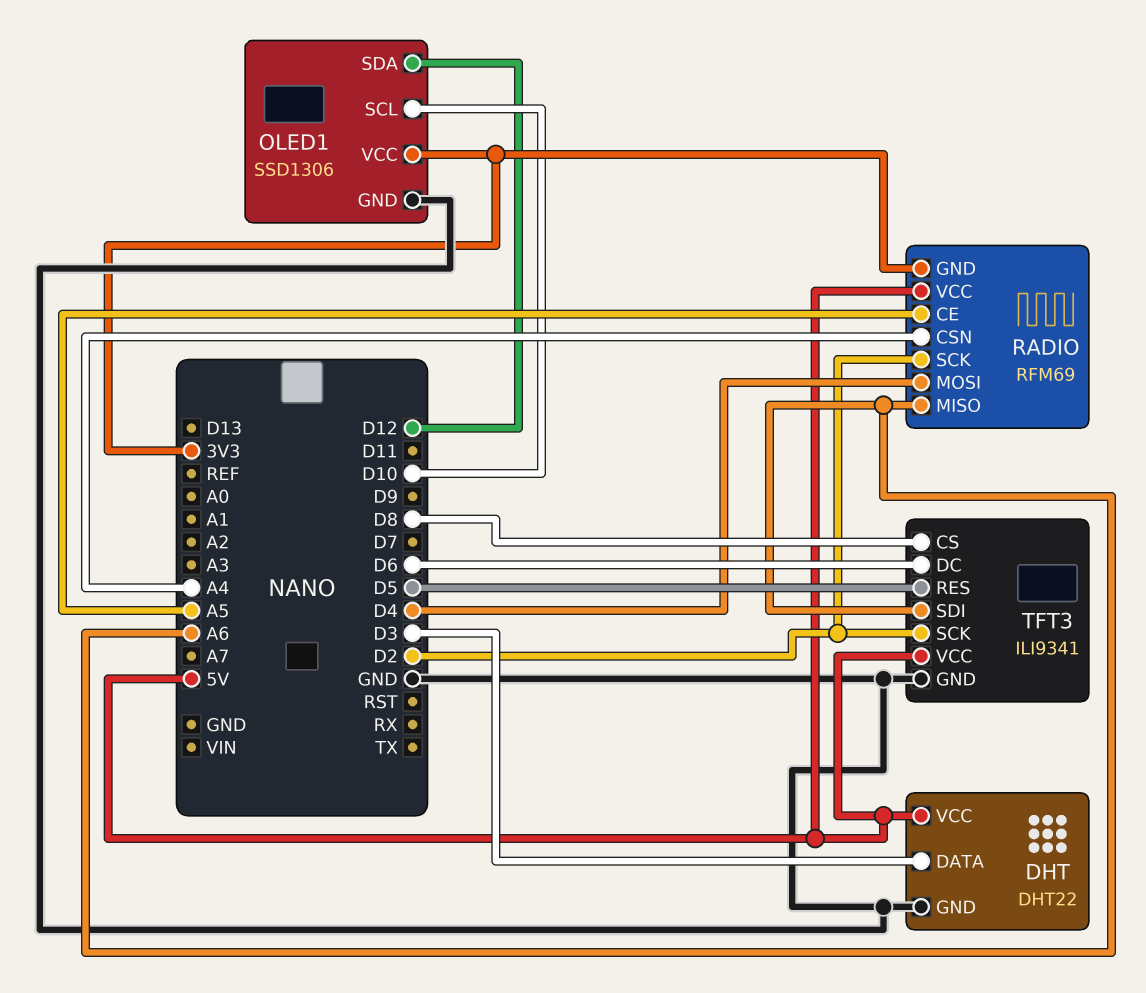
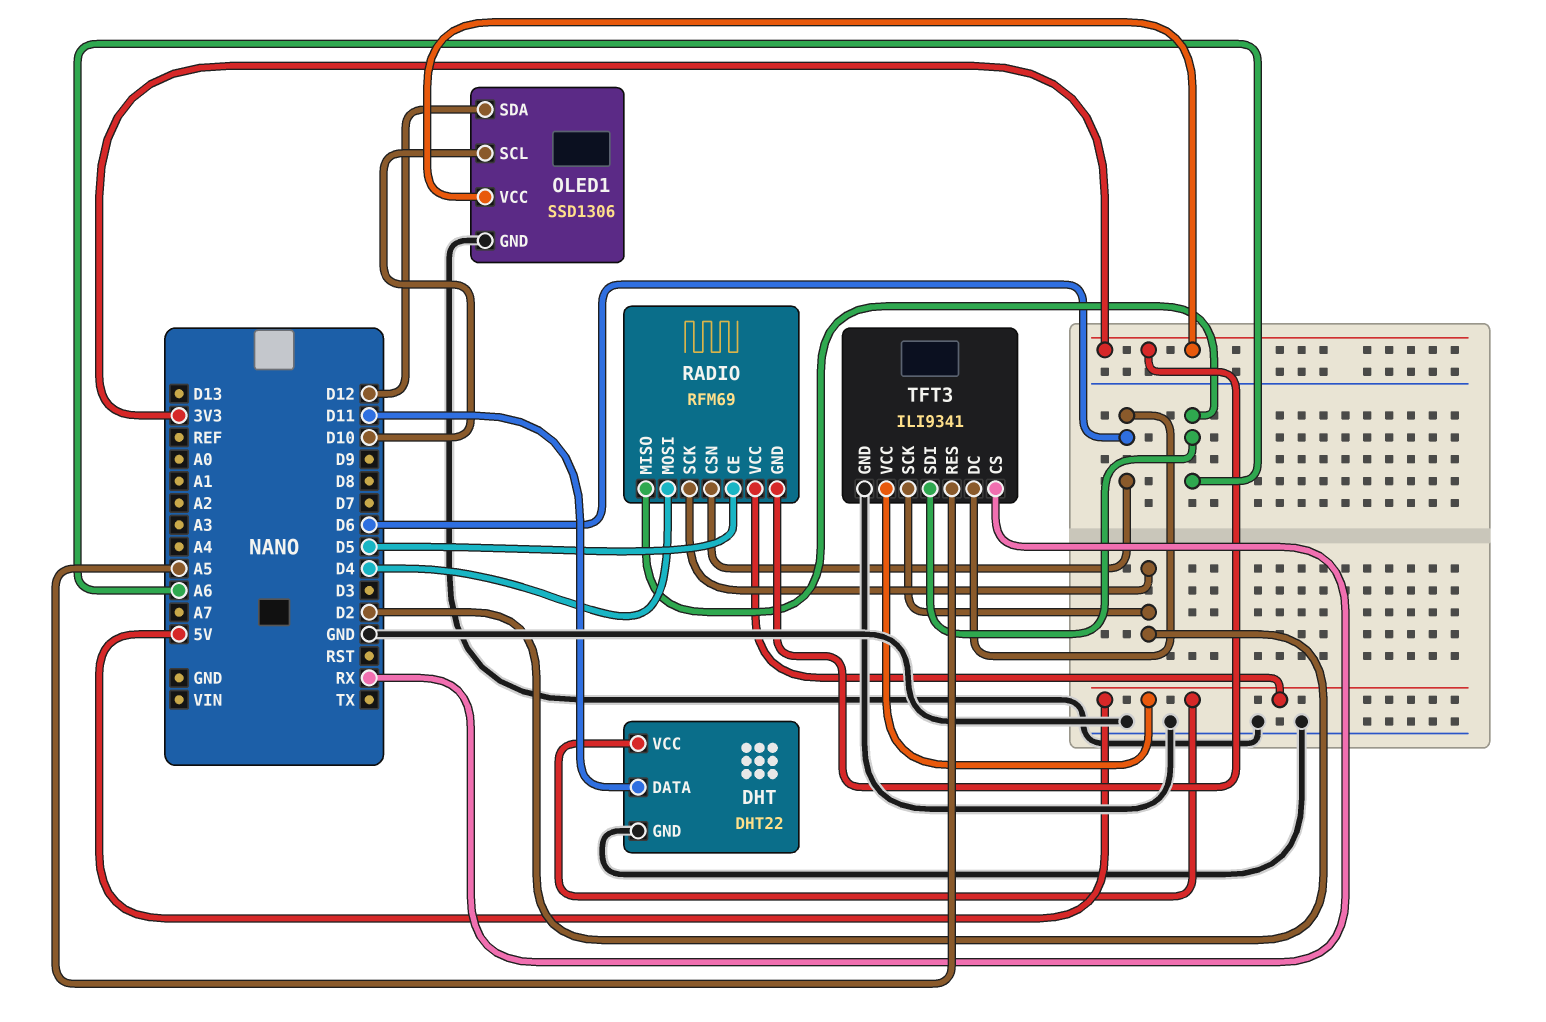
DHT pin DATA: D3 -> D11
RADIO pin CE: A5 -> D5
RADIO pin CSN: A4 -> D6
TFT3 pin CS: D8 -> RX
TFT3 pin RES: D5 -> A5

